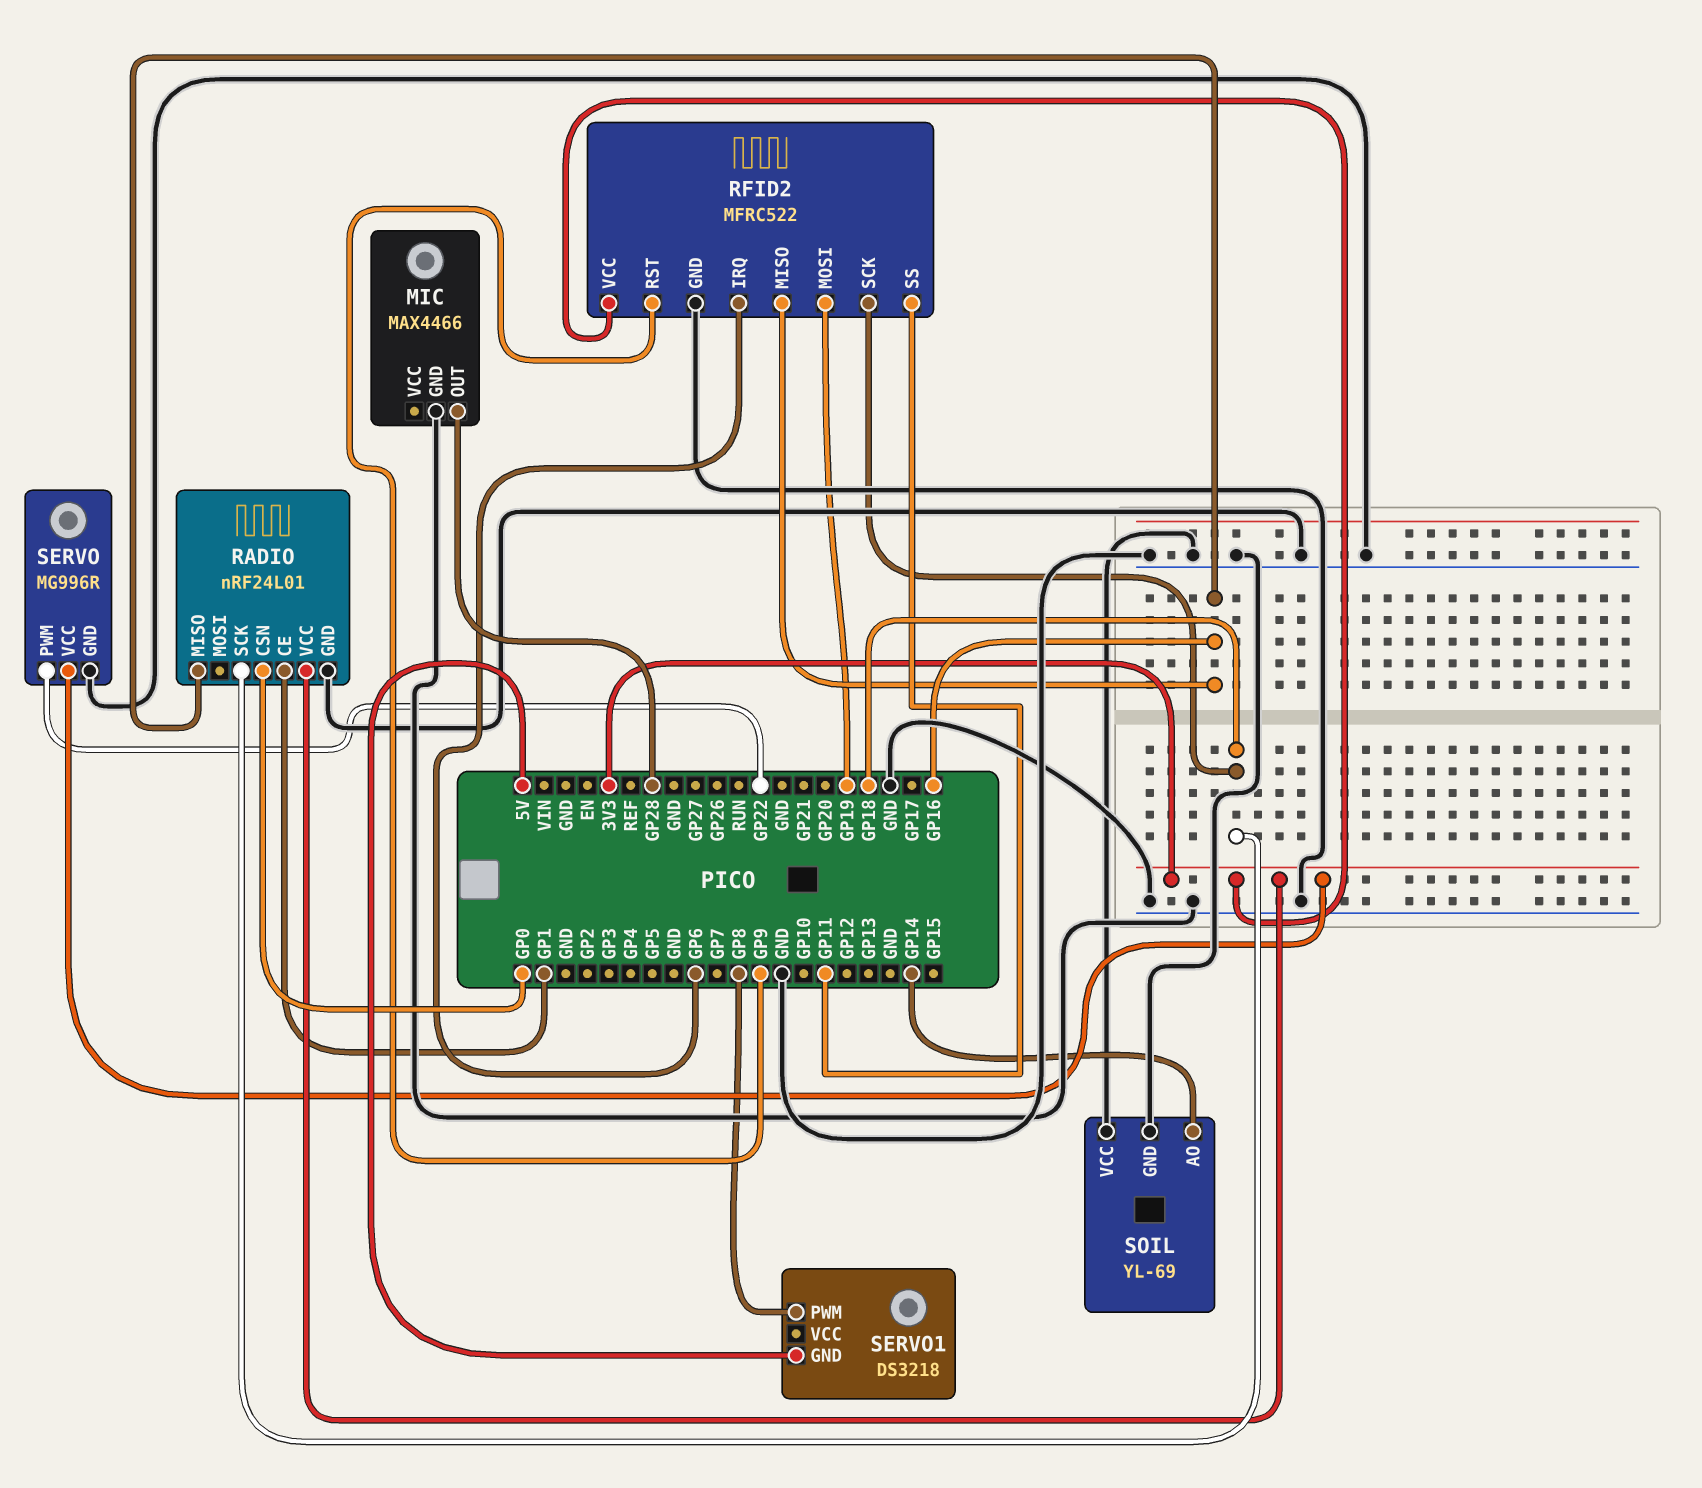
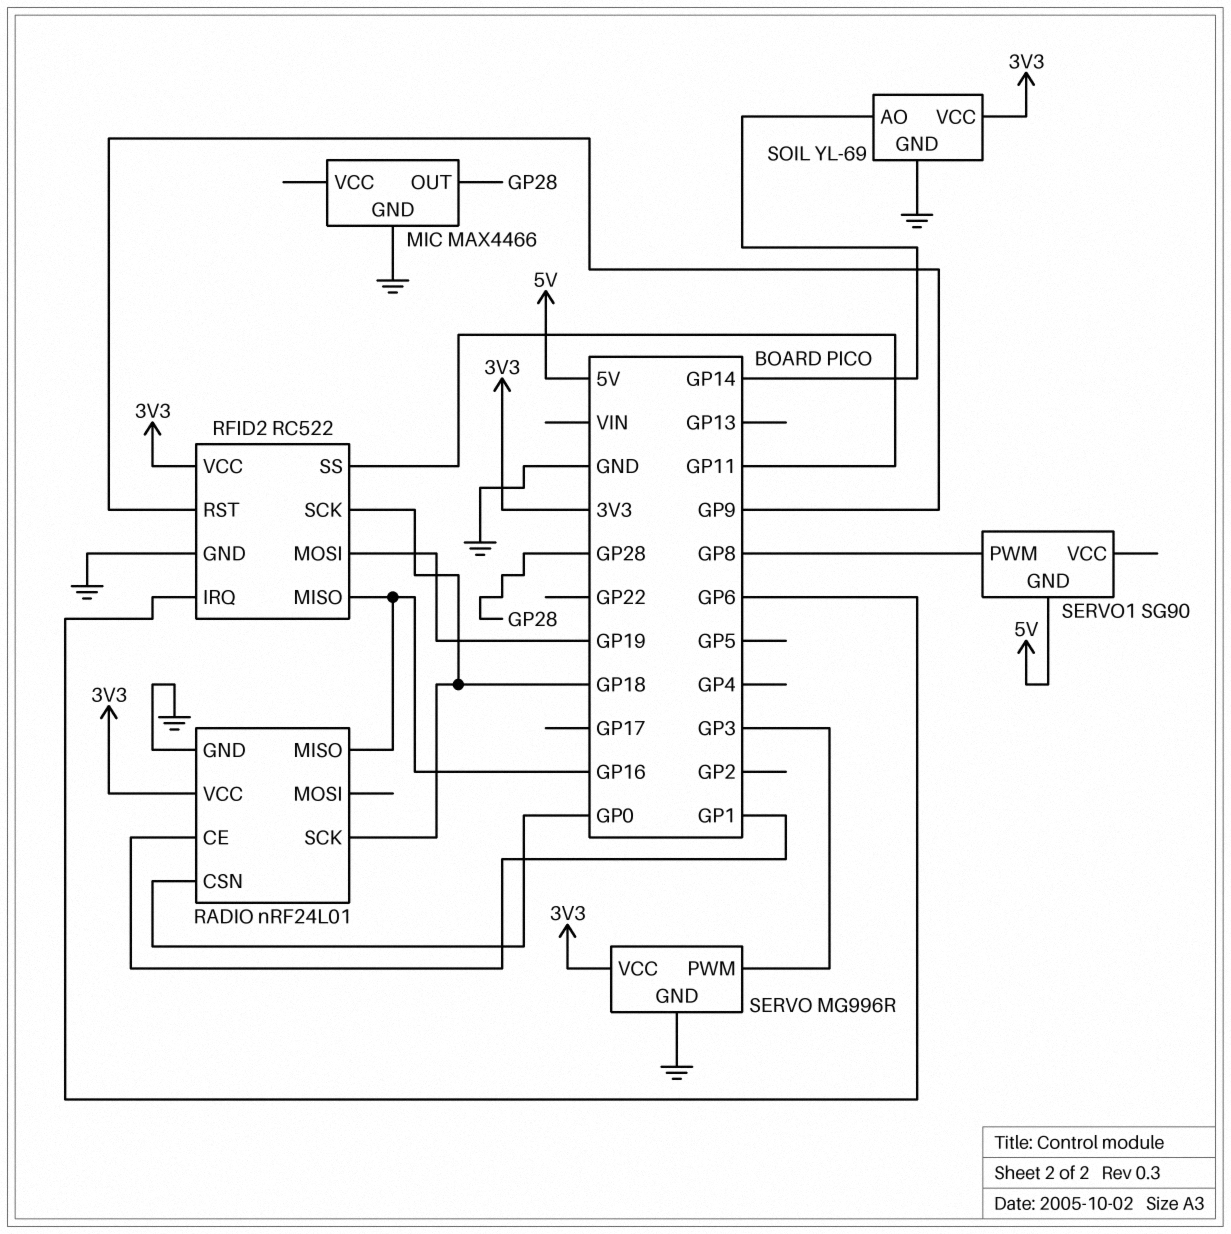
RFID2: MFRC522 -> RC522
SERVO pin PWM: GP22 -> GP3
SERVO1: DS3218 -> SG90
SOIL pin VCC: GND -> 3V3

